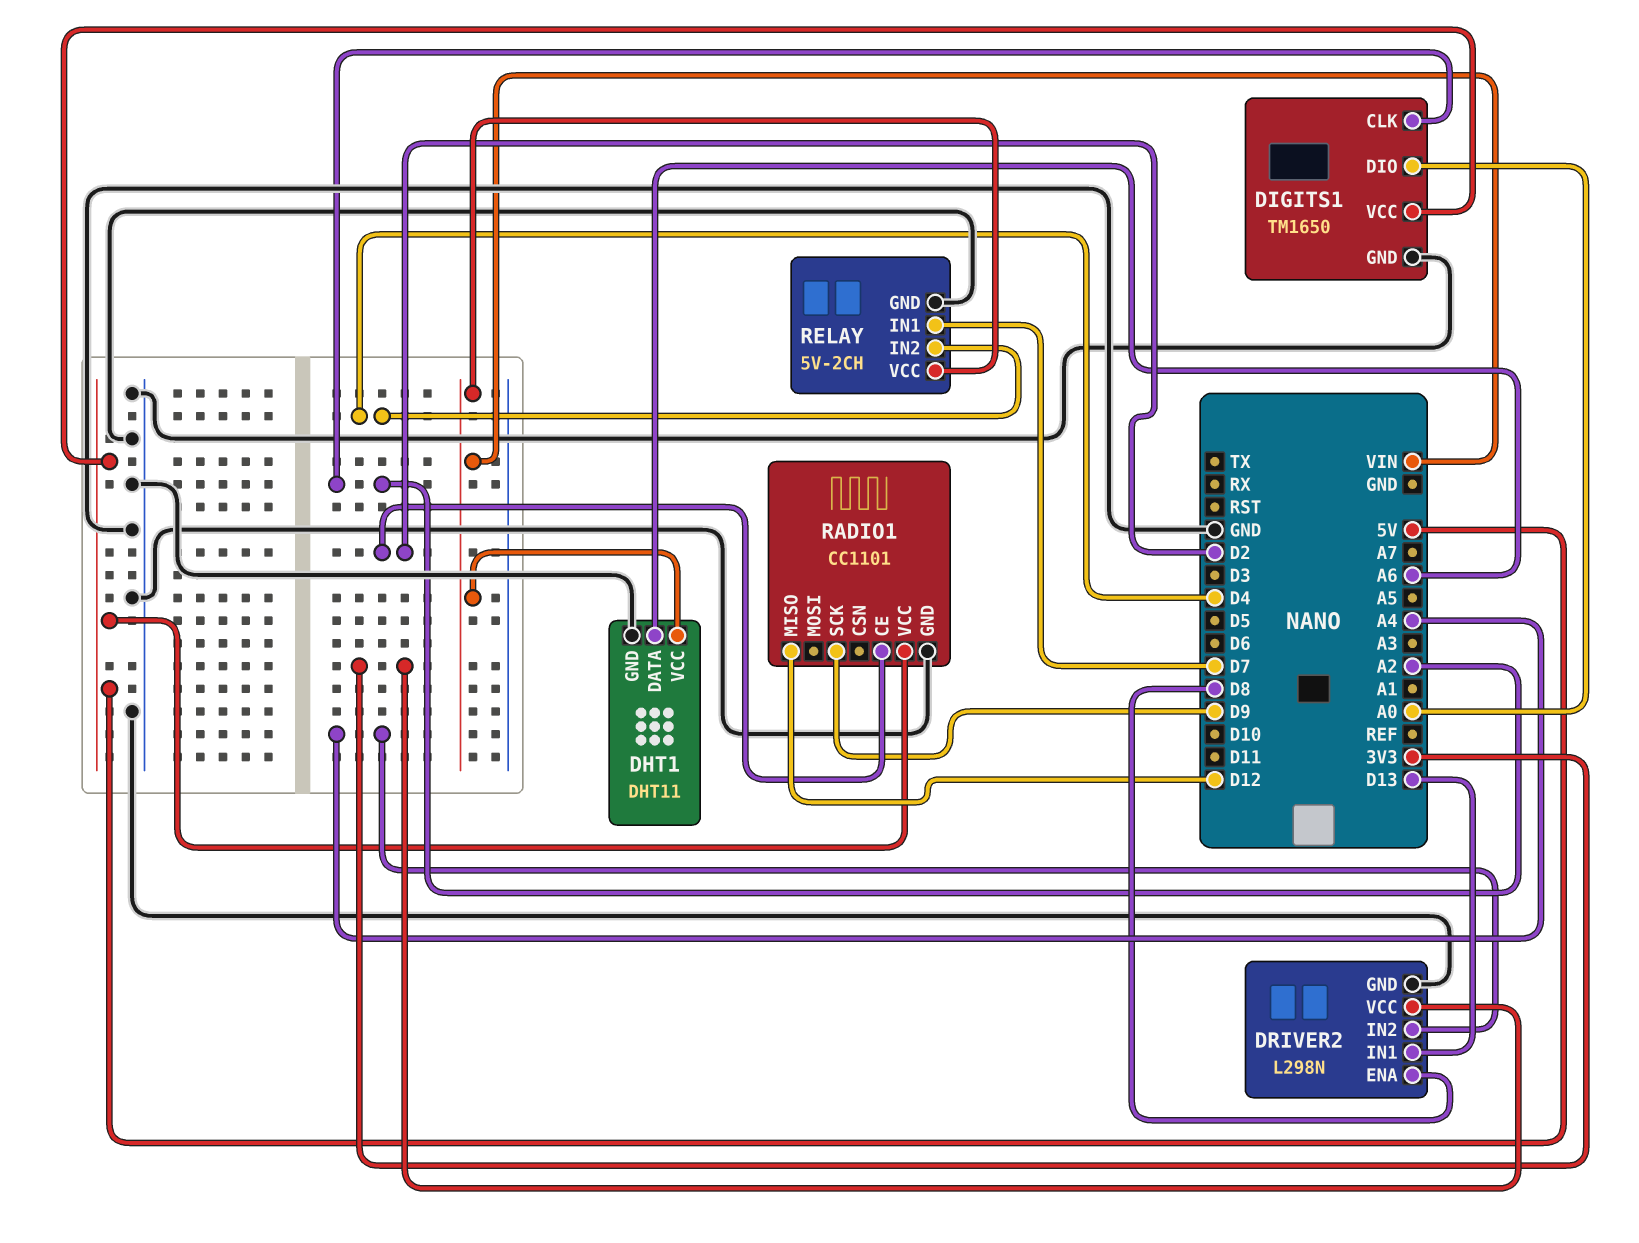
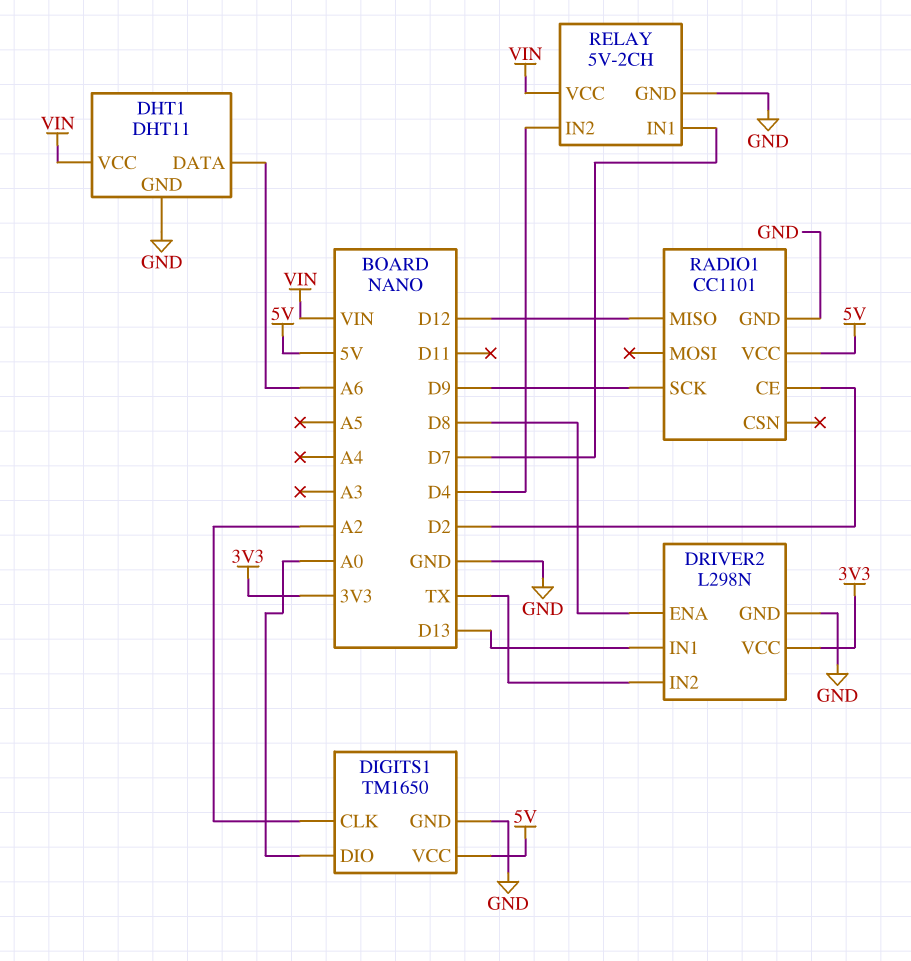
DRIVER2 pin IN2: A4 -> TX

